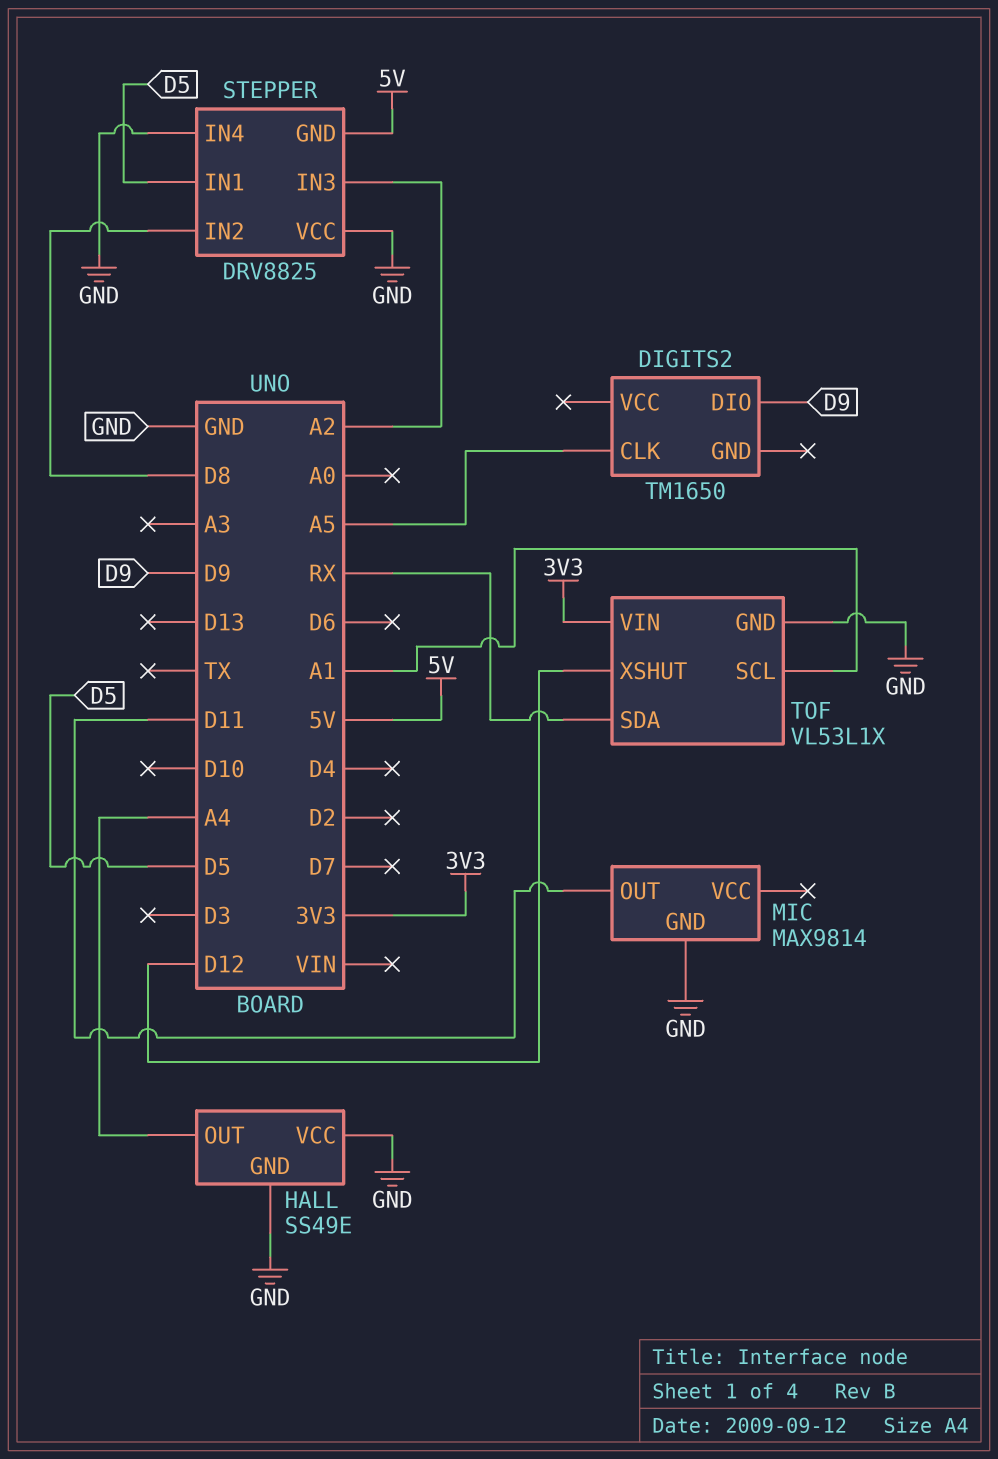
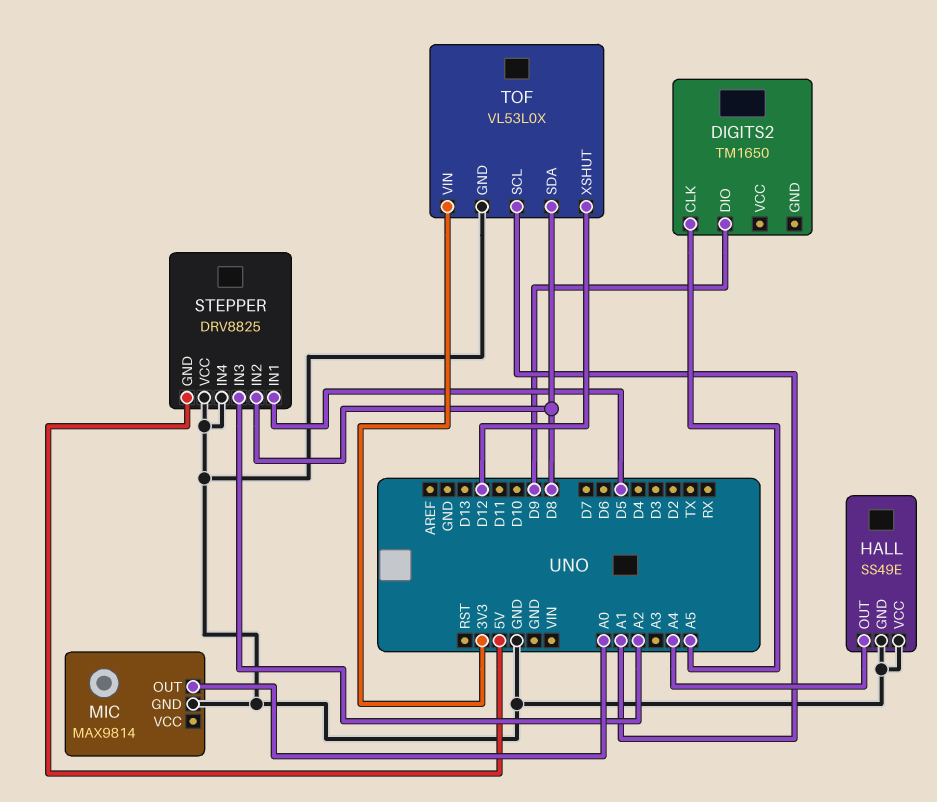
MIC pin OUT: D11 -> A0
TOF: VL53L1X -> VL53L0X
TOF pin SDA: RX -> D8

